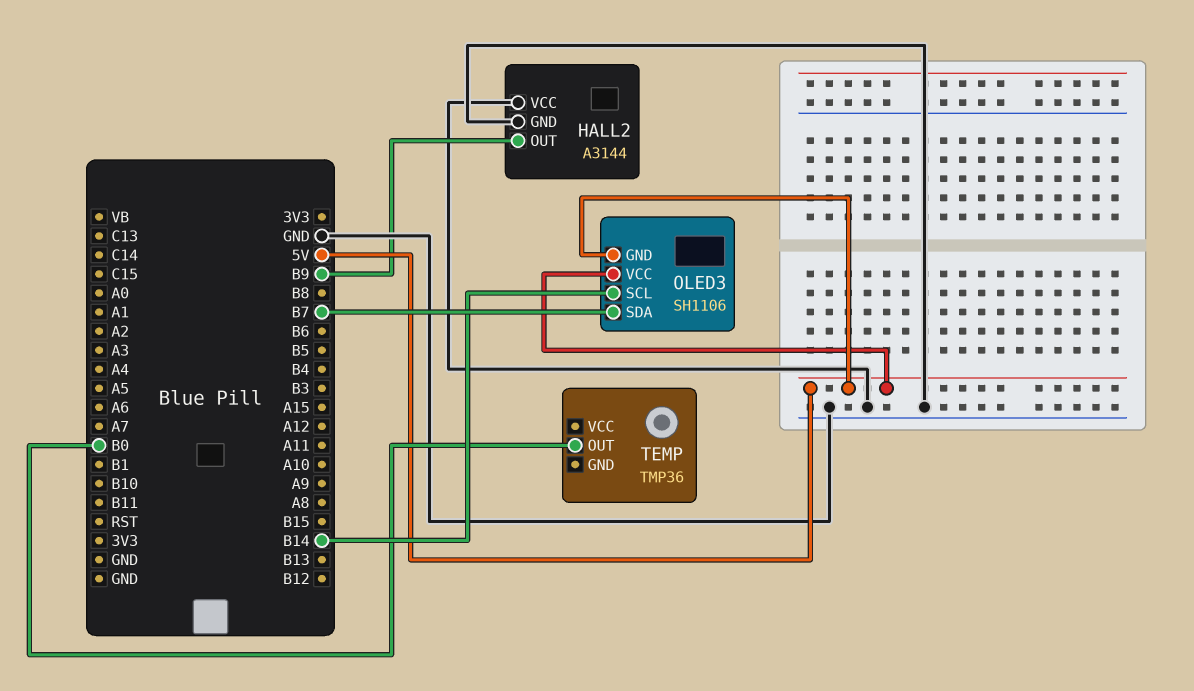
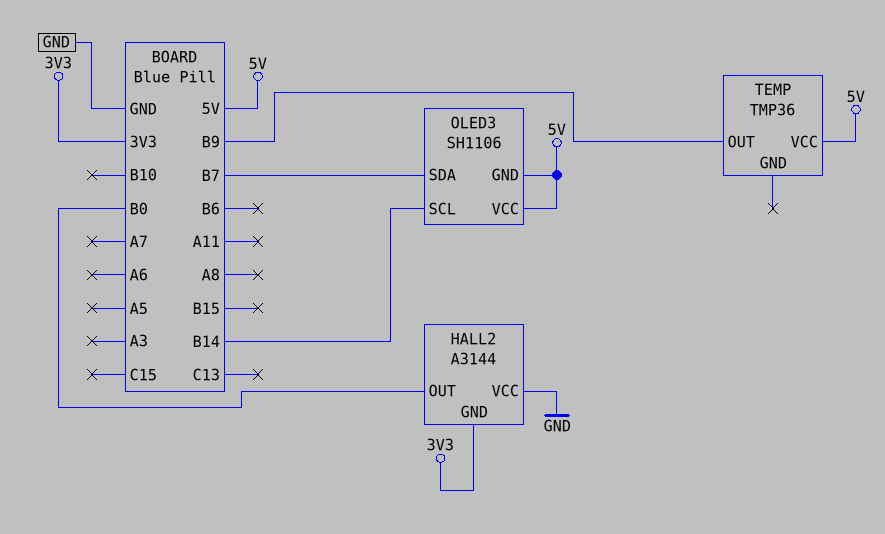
HALL2 pin GND: GND -> 3V3
HALL2 pin OUT: B9 -> B0
TEMP pin OUT: B0 -> B9
TEMP pin VCC: none -> 5V

